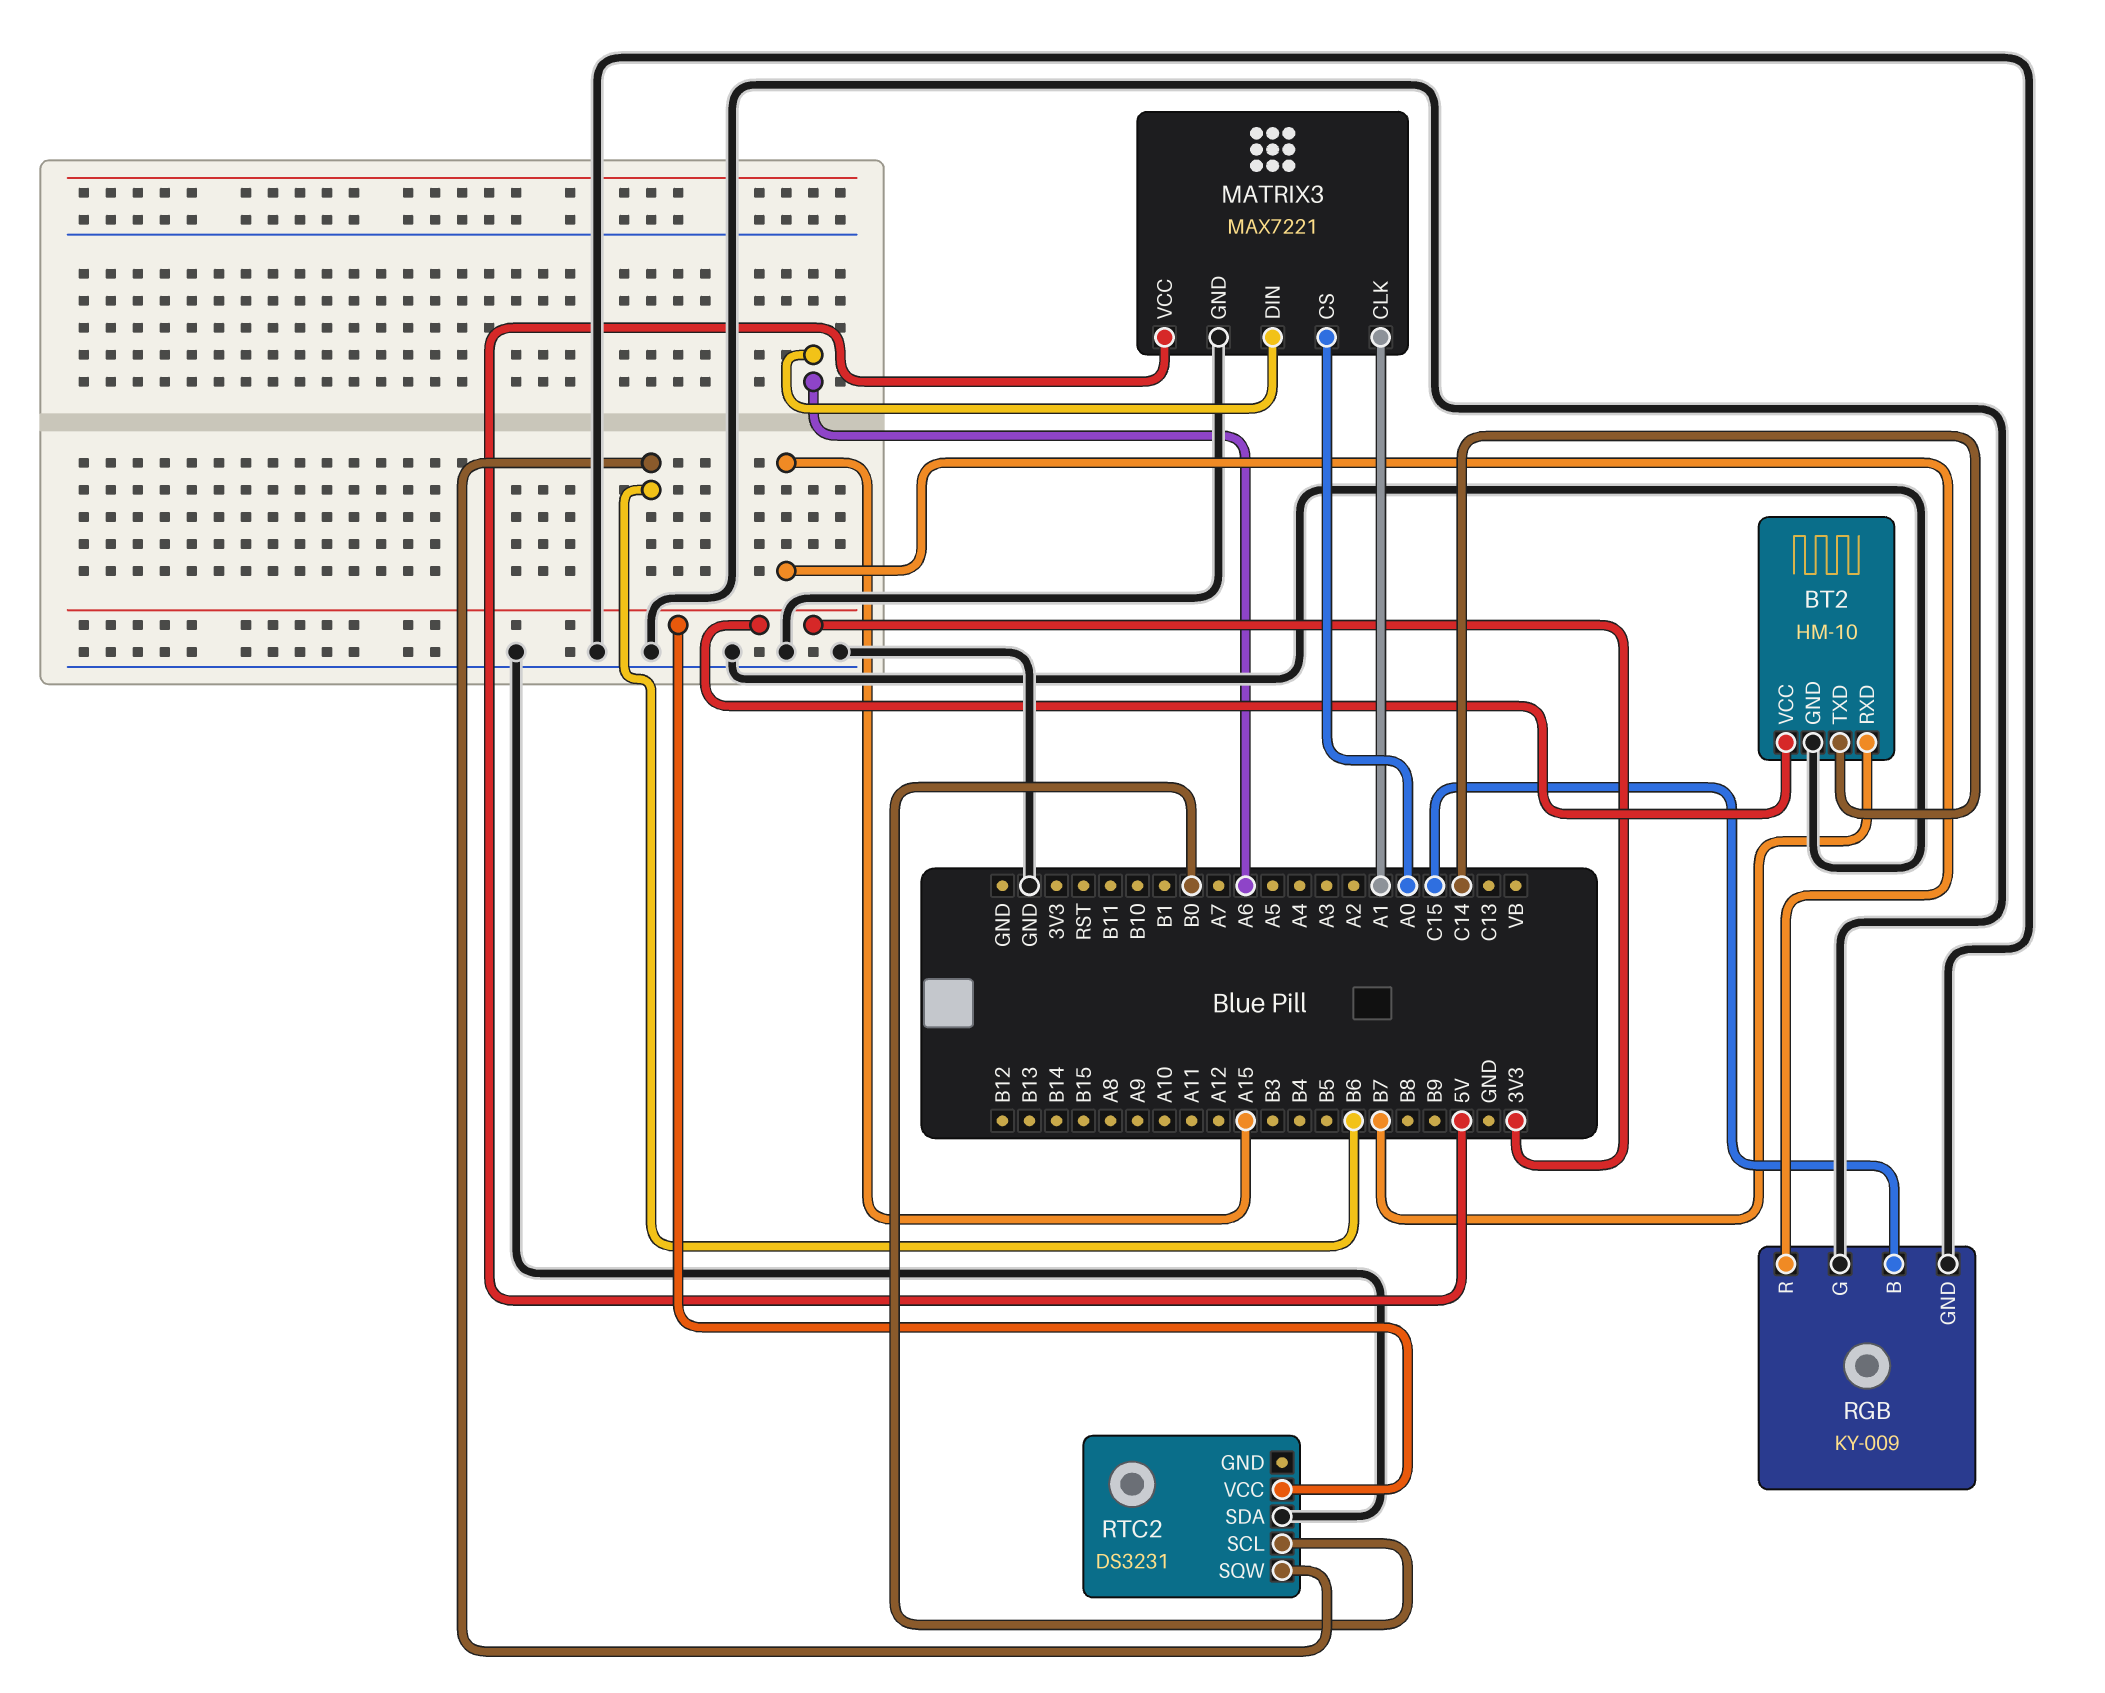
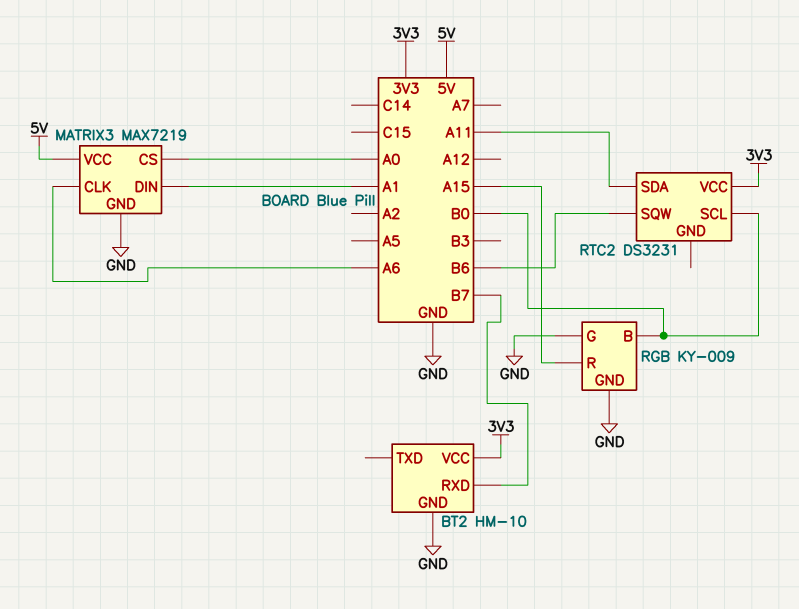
BT2 pin TXD: C14 -> none
MATRIX3: MAX7221 -> MAX7219
MATRIX3 pin CLK: A1 -> A6
MATRIX3 pin DIN: A6 -> A1
RGB pin B: C15 -> B0
RTC2 pin SDA: GND -> A11

